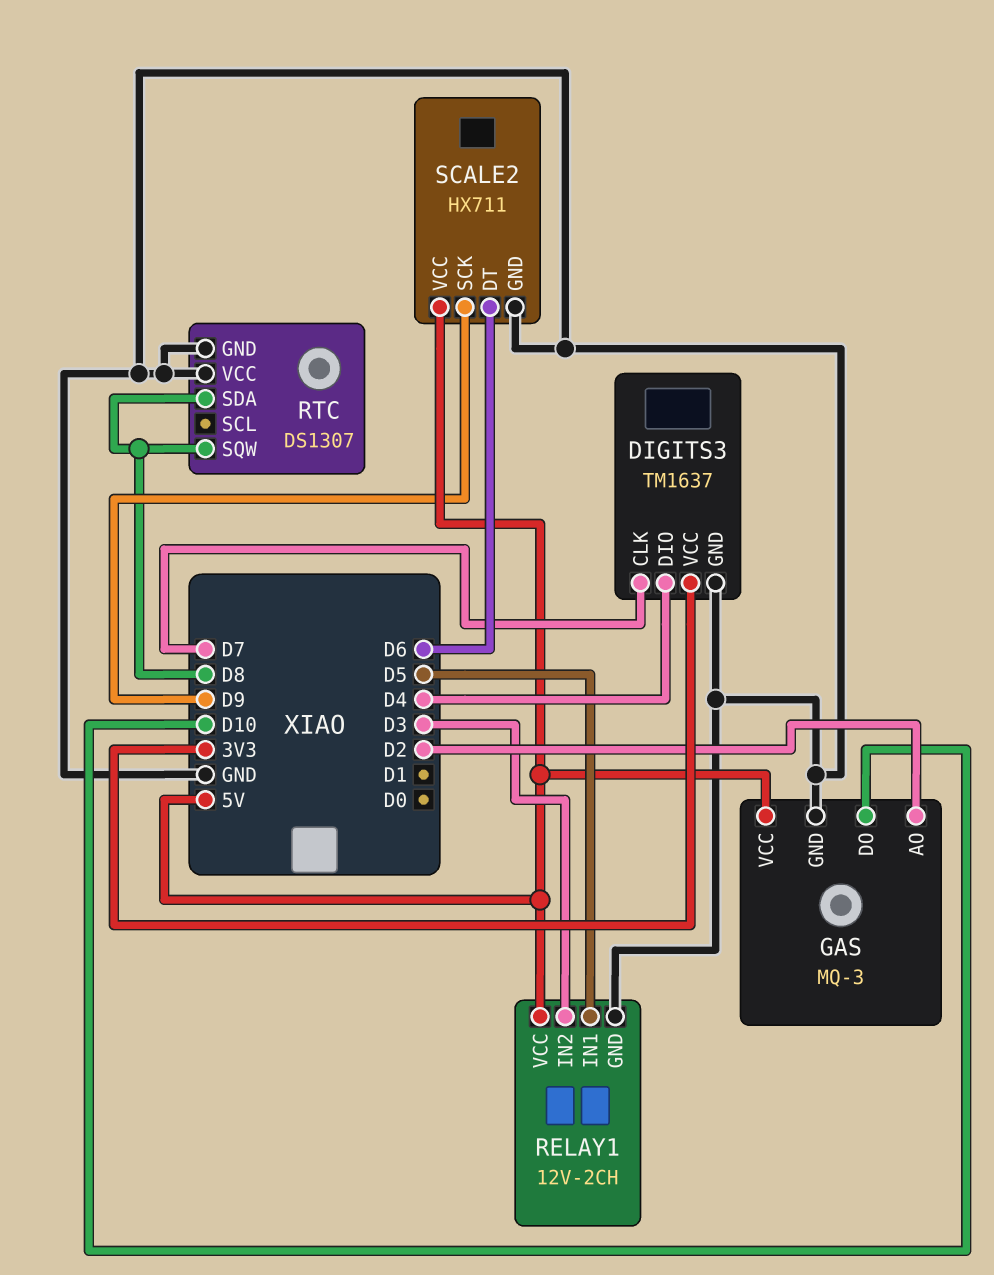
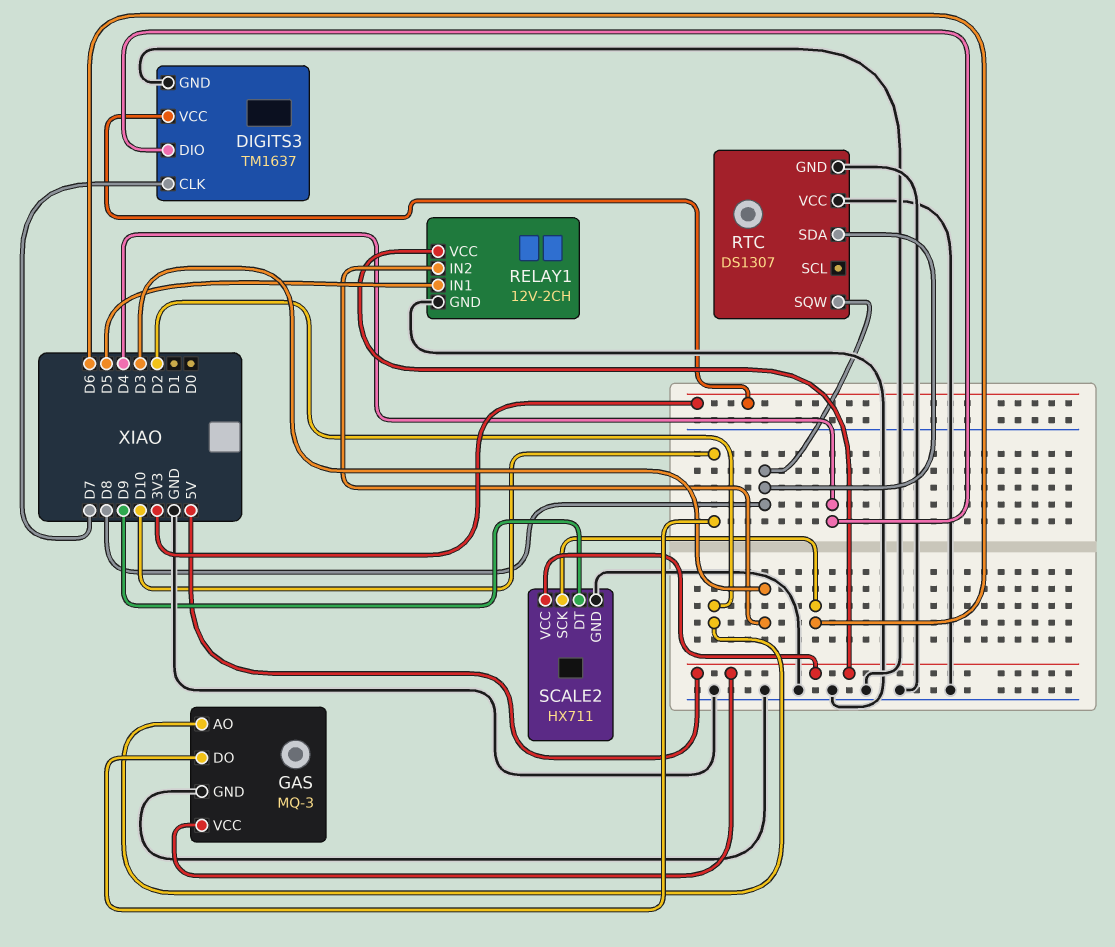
SCALE2 pin DT: D6 -> D9
SCALE2 pin SCK: D9 -> D6

